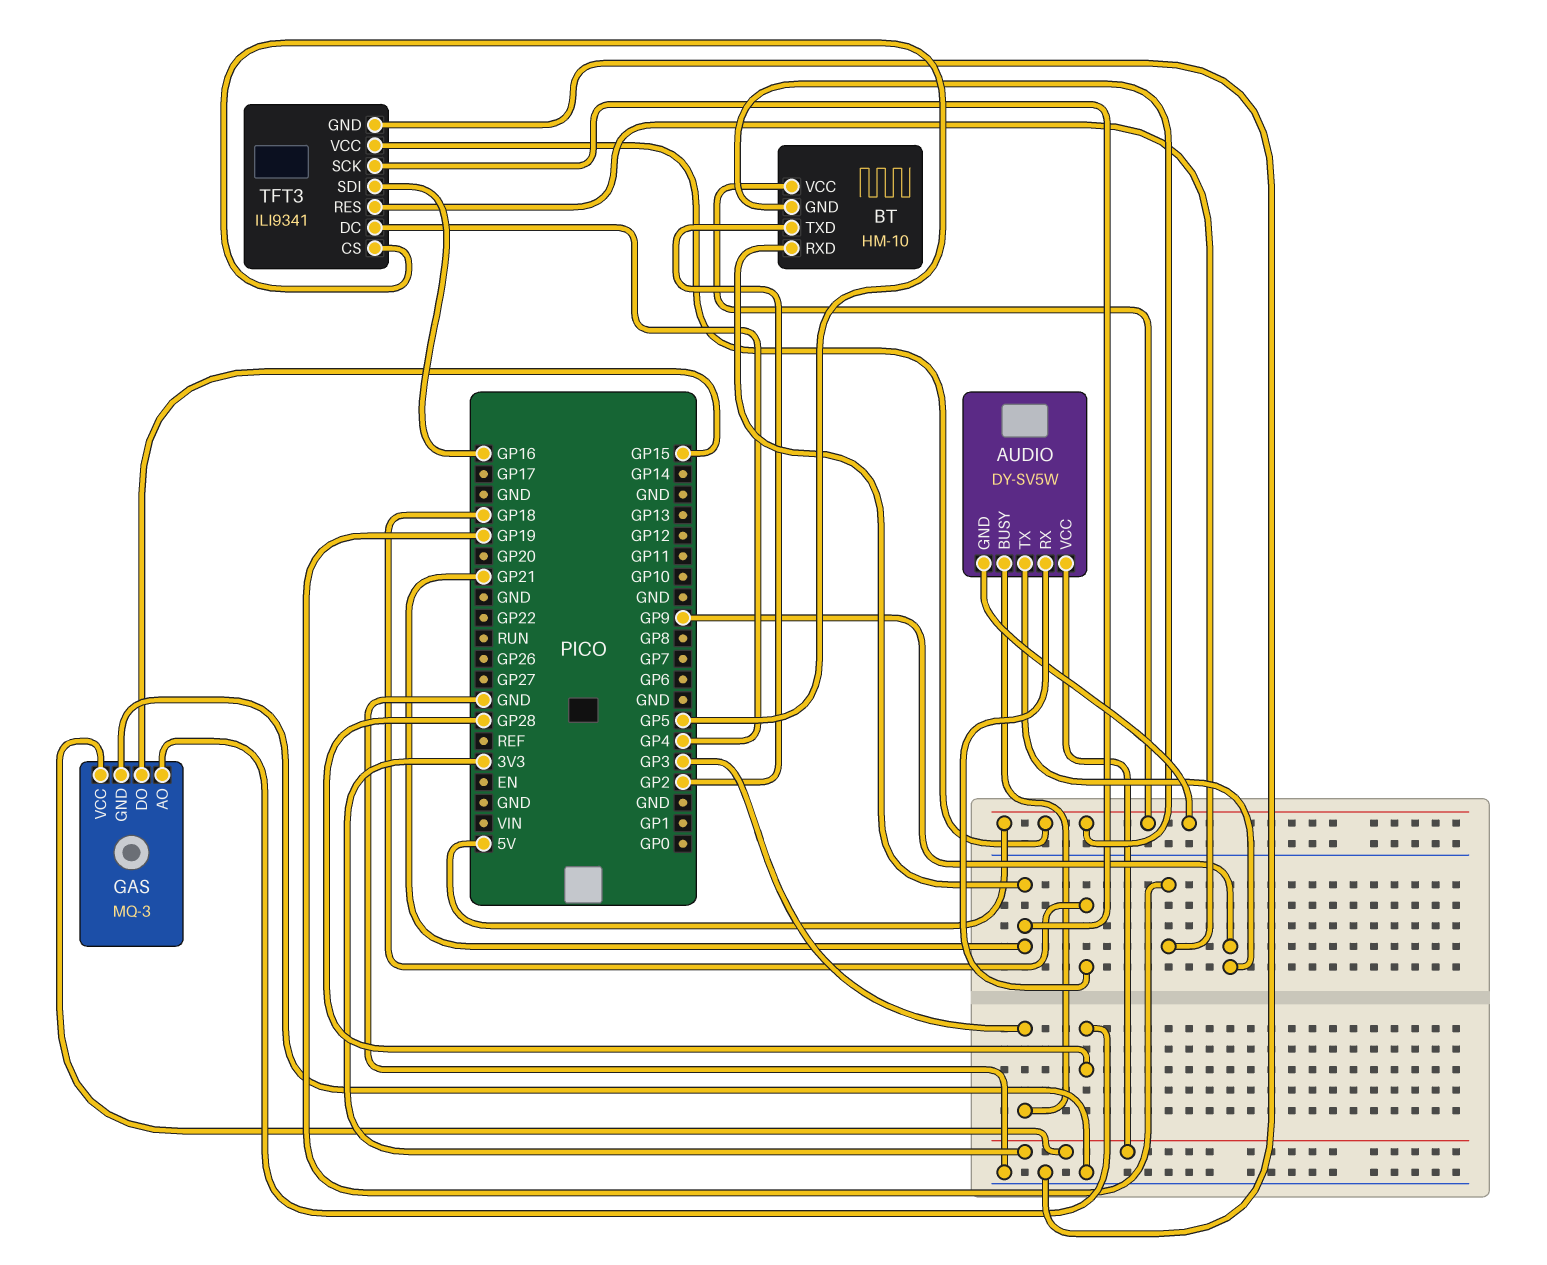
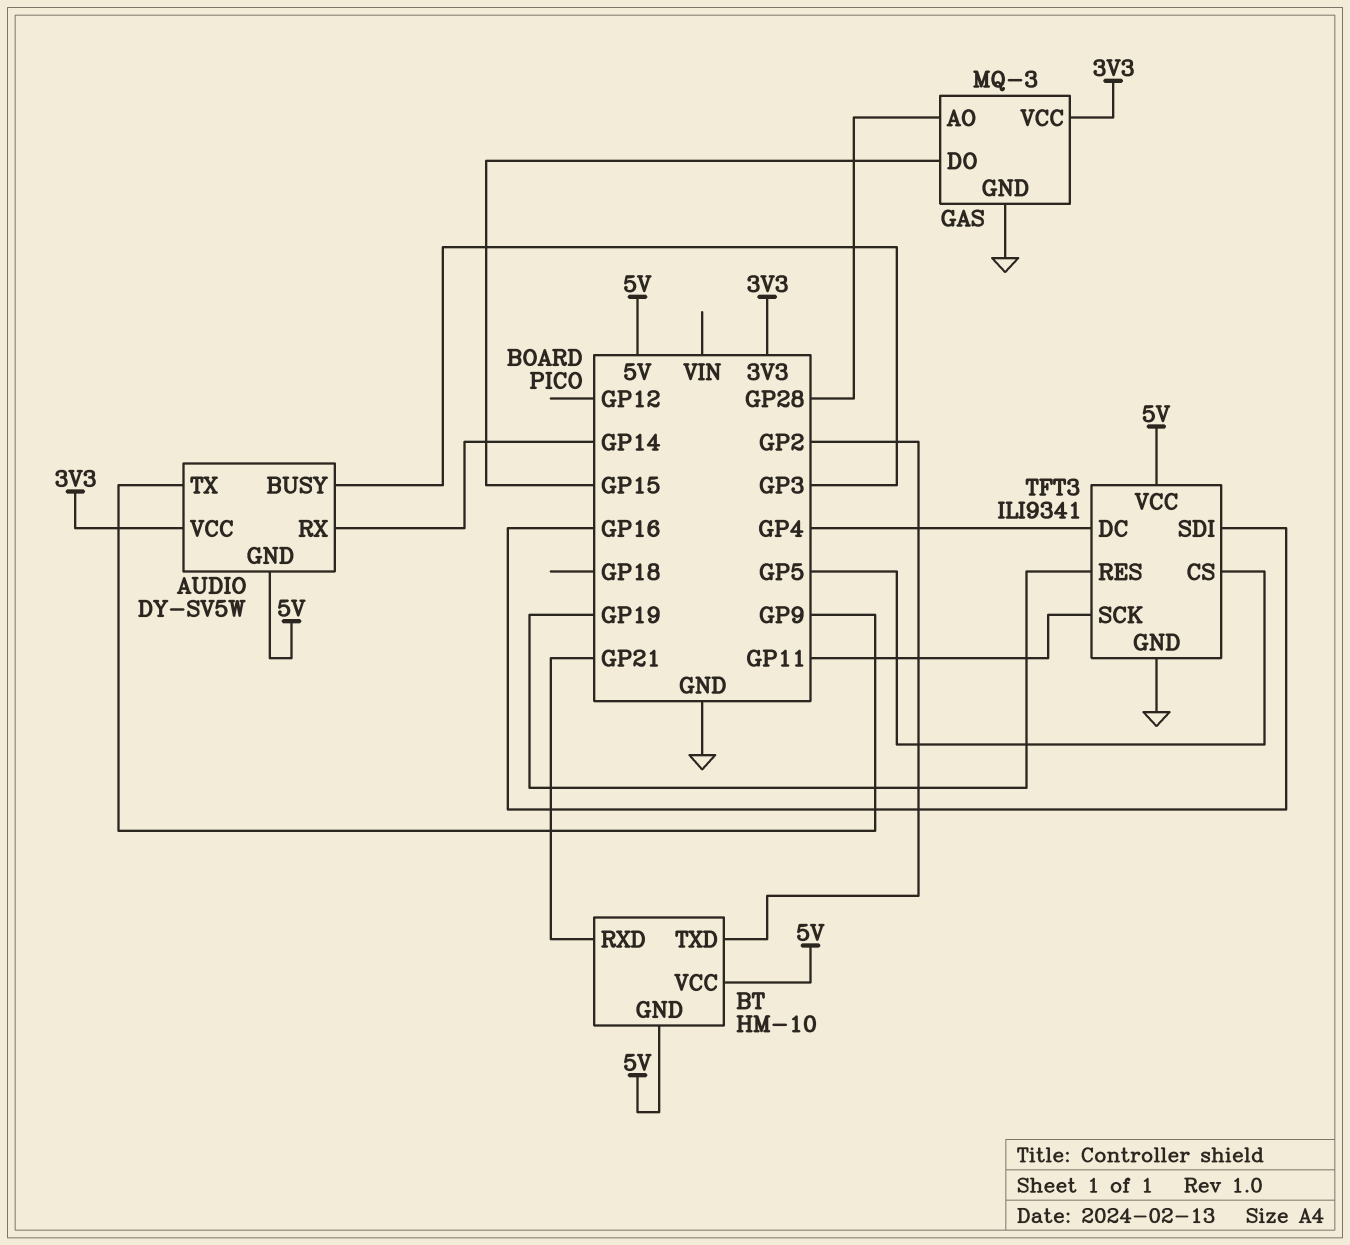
AUDIO pin RX: GP18 -> GP14
TFT3 pin SCK: GP21 -> GP11

